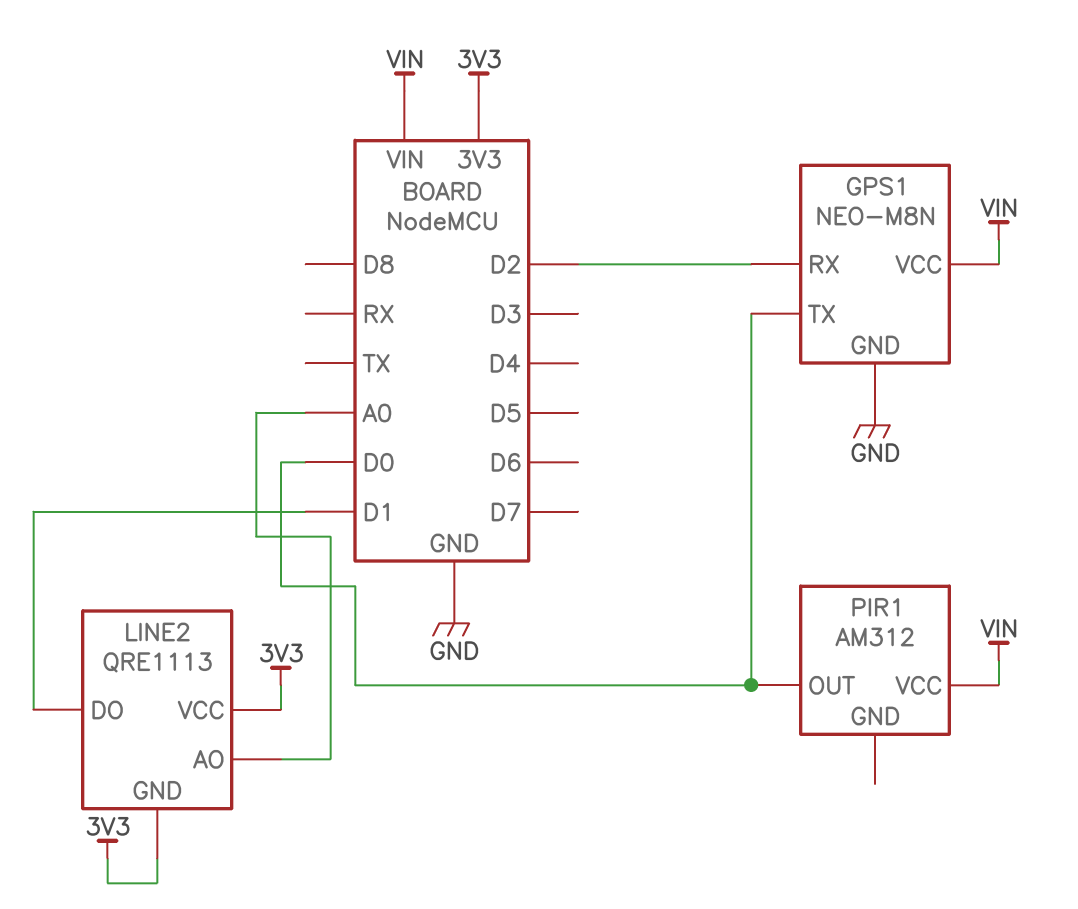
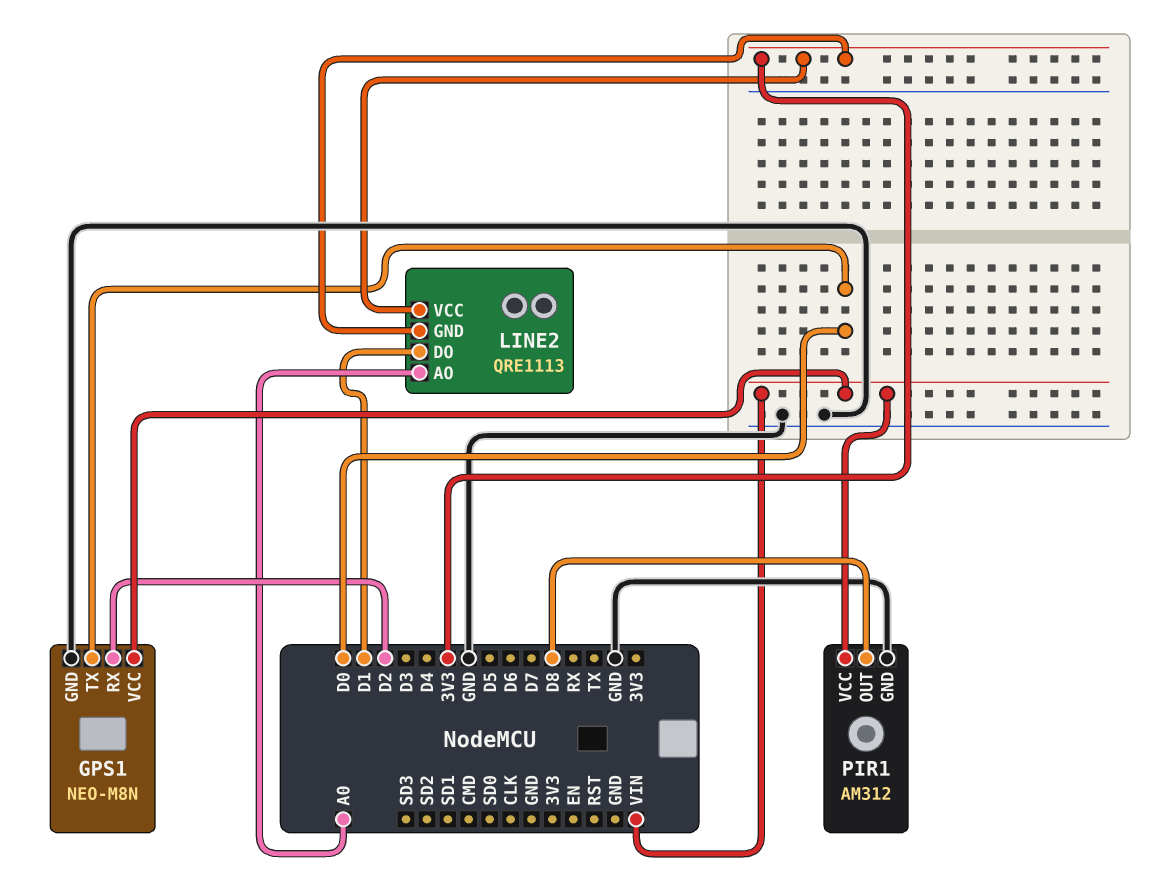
PIR1 pin GND: none -> GND
PIR1 pin OUT: D0 -> D8

